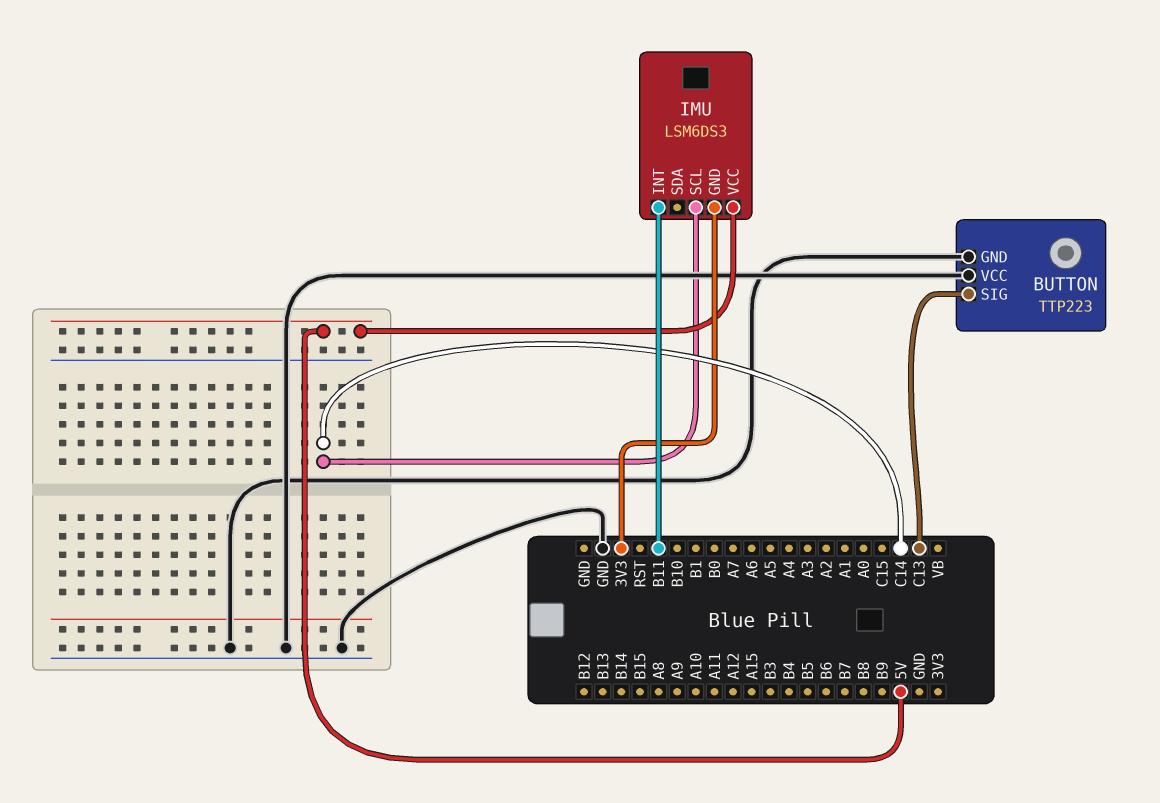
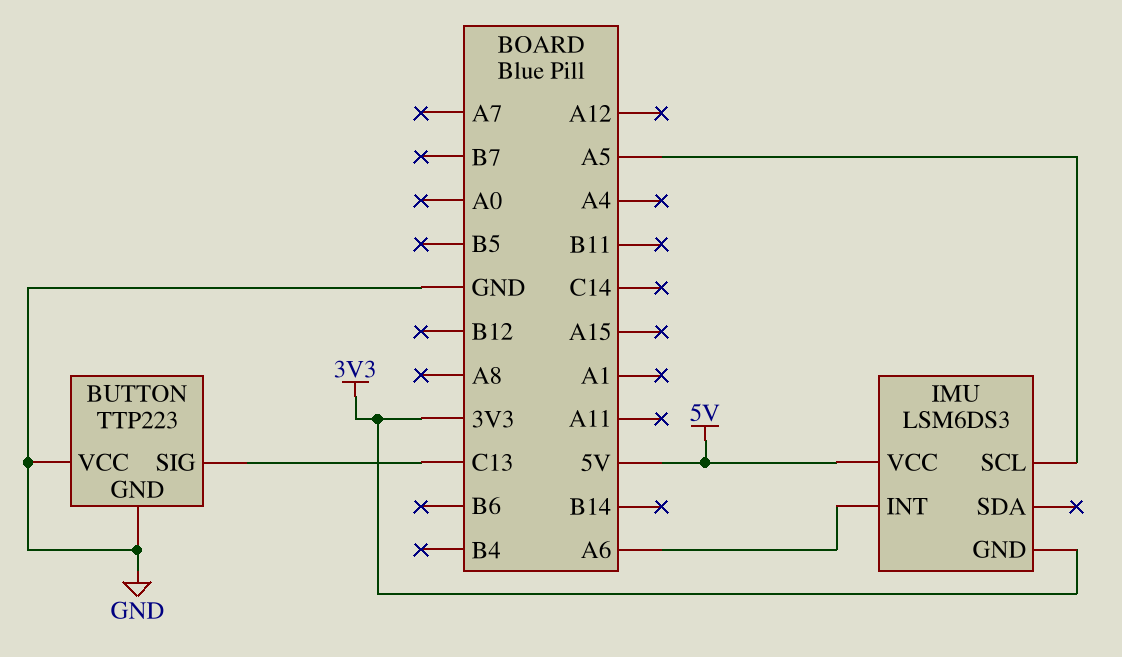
IMU pin INT: B11 -> A6
IMU pin SCL: C14 -> A5

